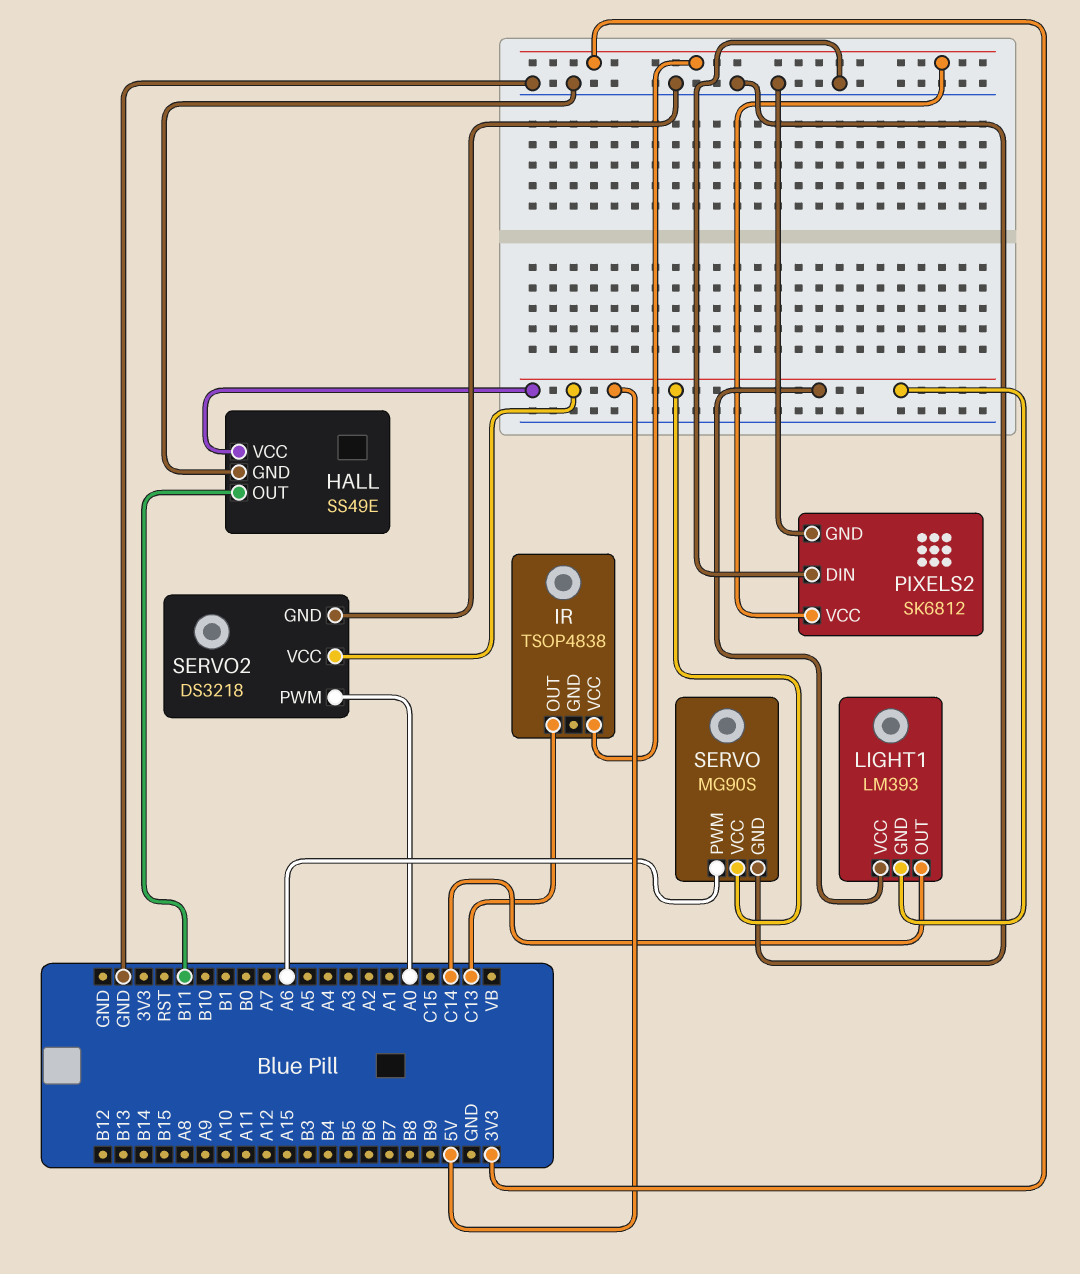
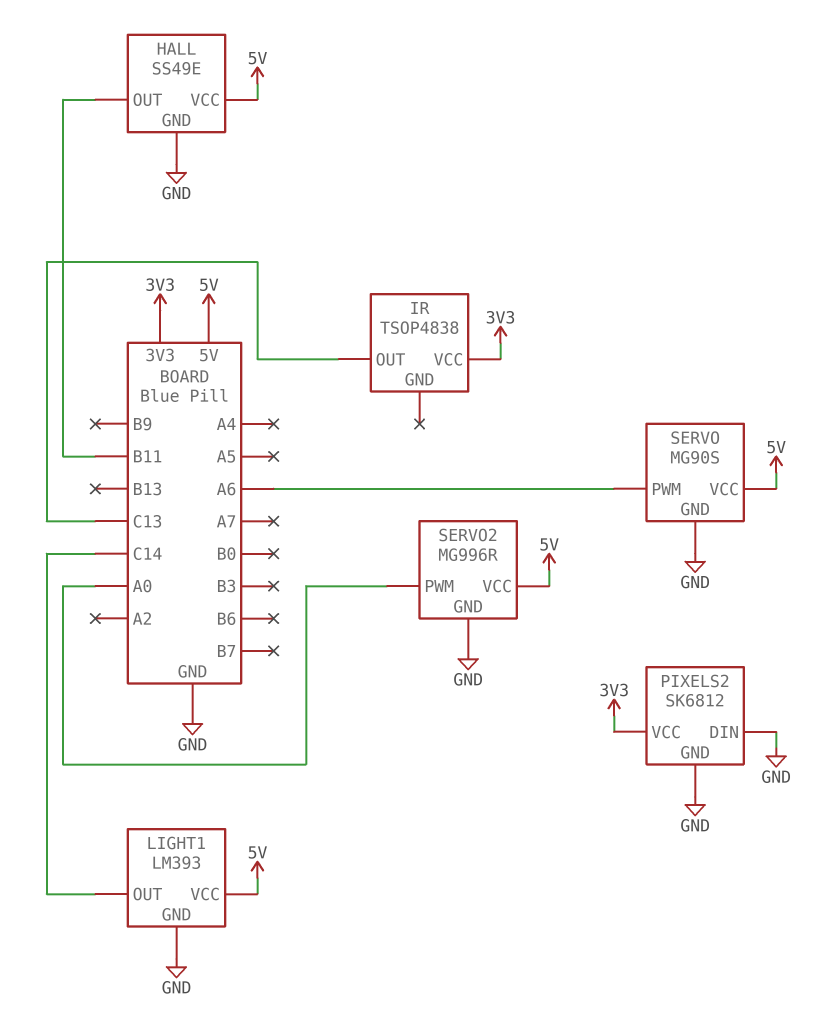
LIGHT1 pin GND: 5V -> GND
SERVO2: DS3218 -> MG996R

